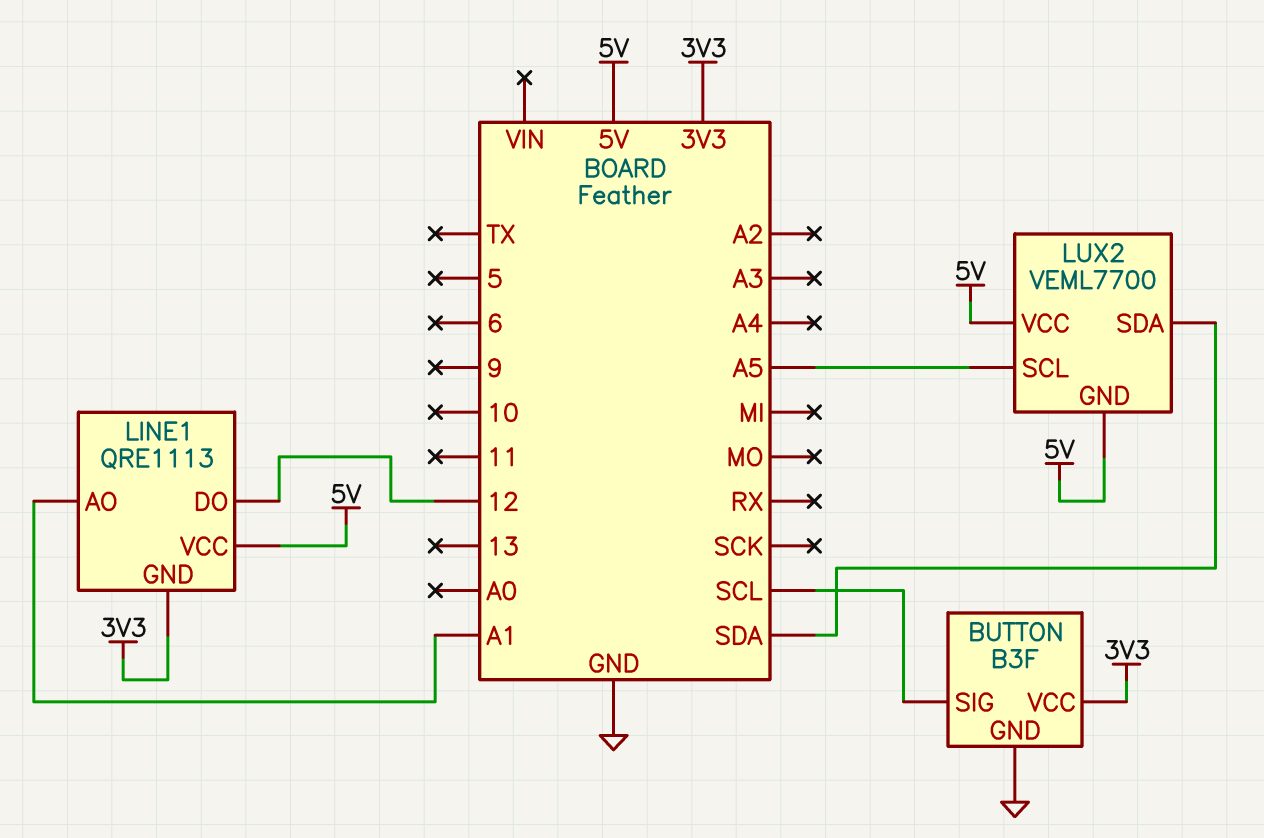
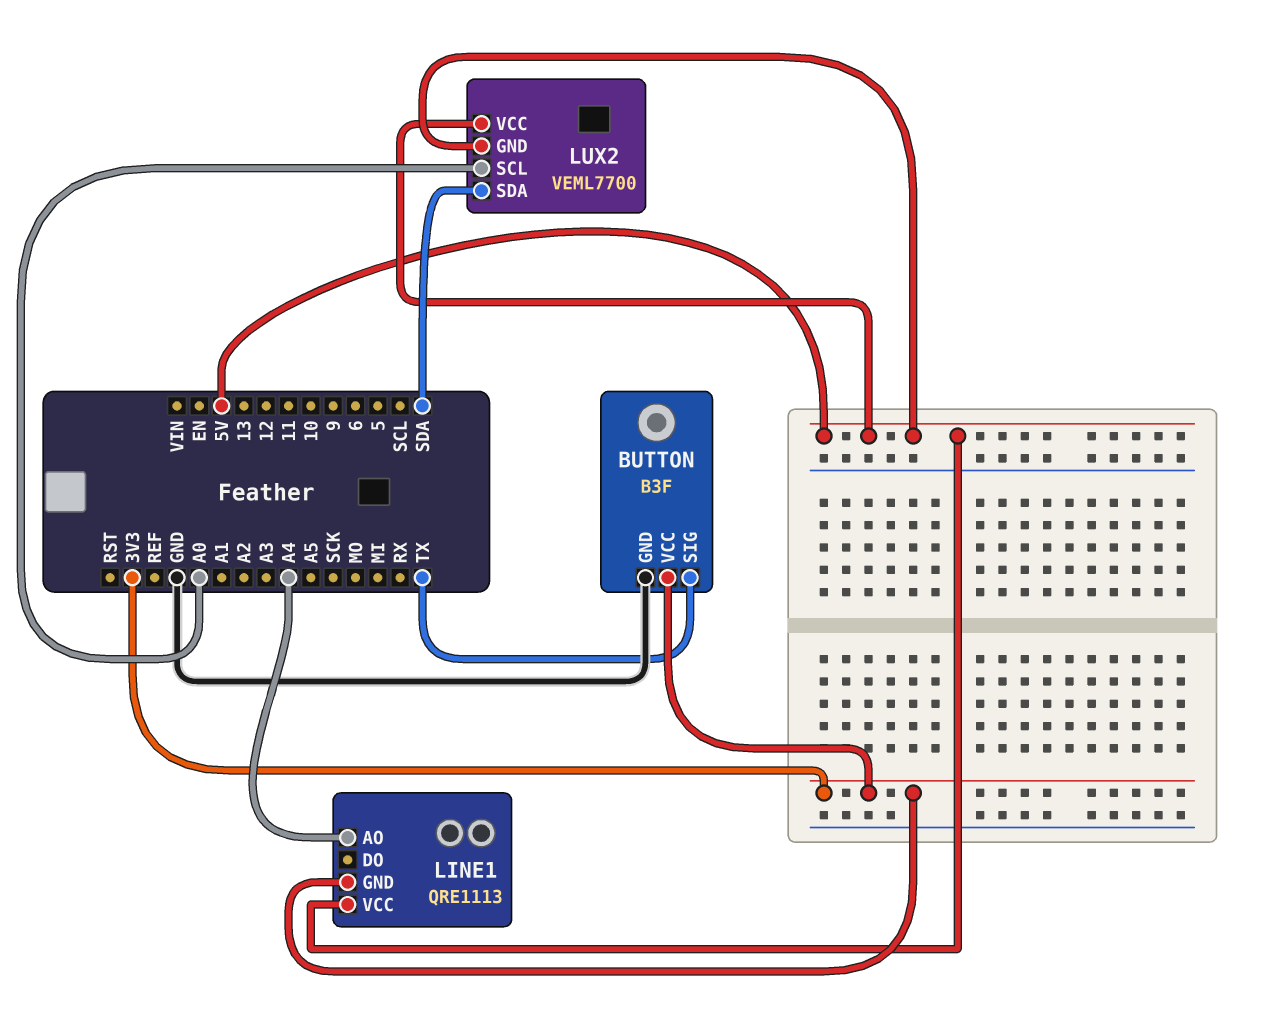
BUTTON pin SIG: SCL -> TX
LINE1 pin AO: A1 -> A4
LINE1 pin DO: 12 -> none
LUX2 pin SCL: A5 -> A0

